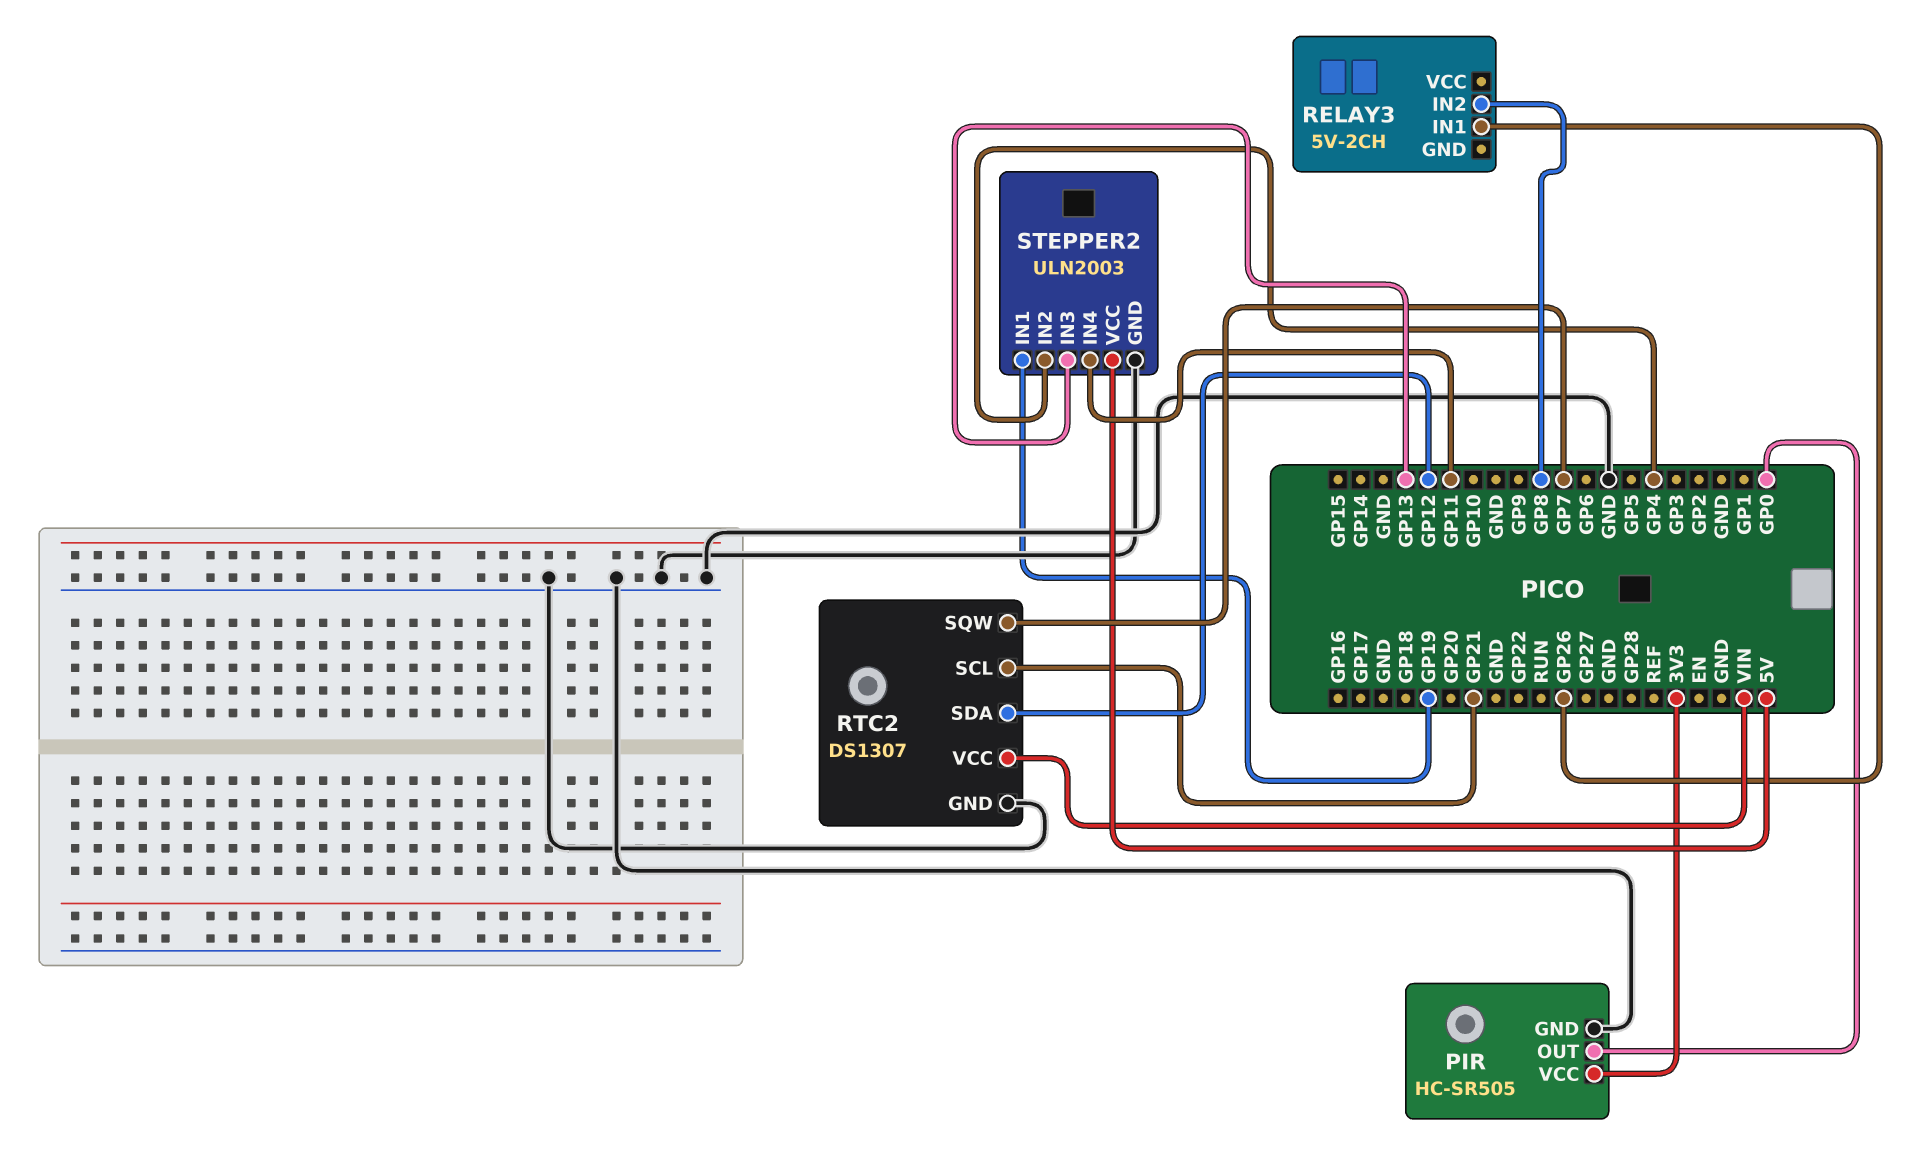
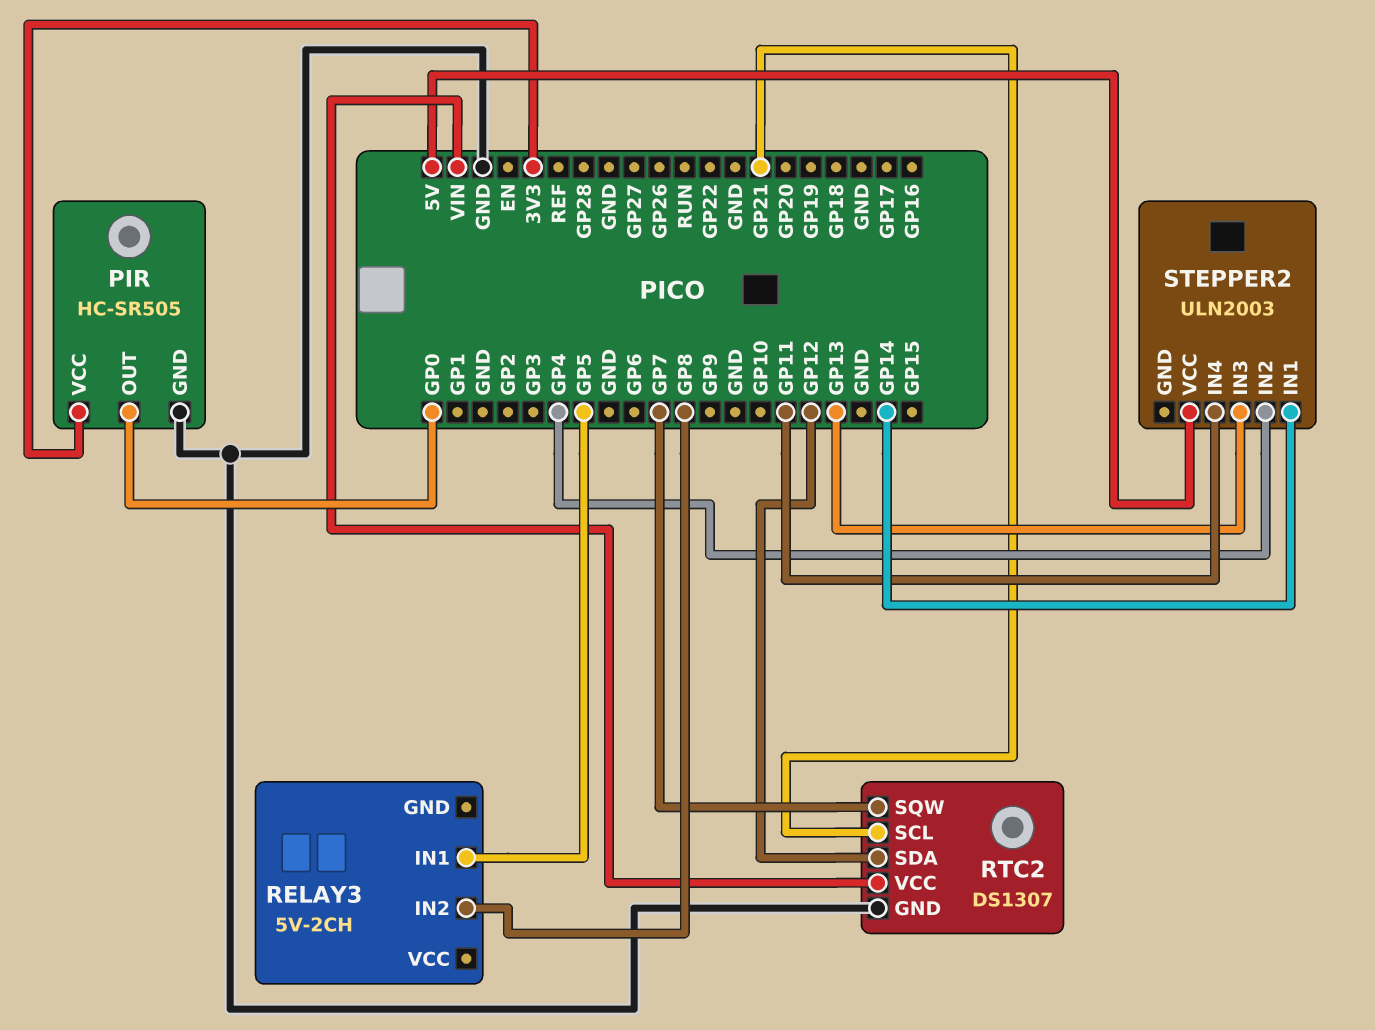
RELAY3 pin IN1: GP26 -> GP5
STEPPER2 pin GND: GND -> none
STEPPER2 pin IN1: GP19 -> GP14

